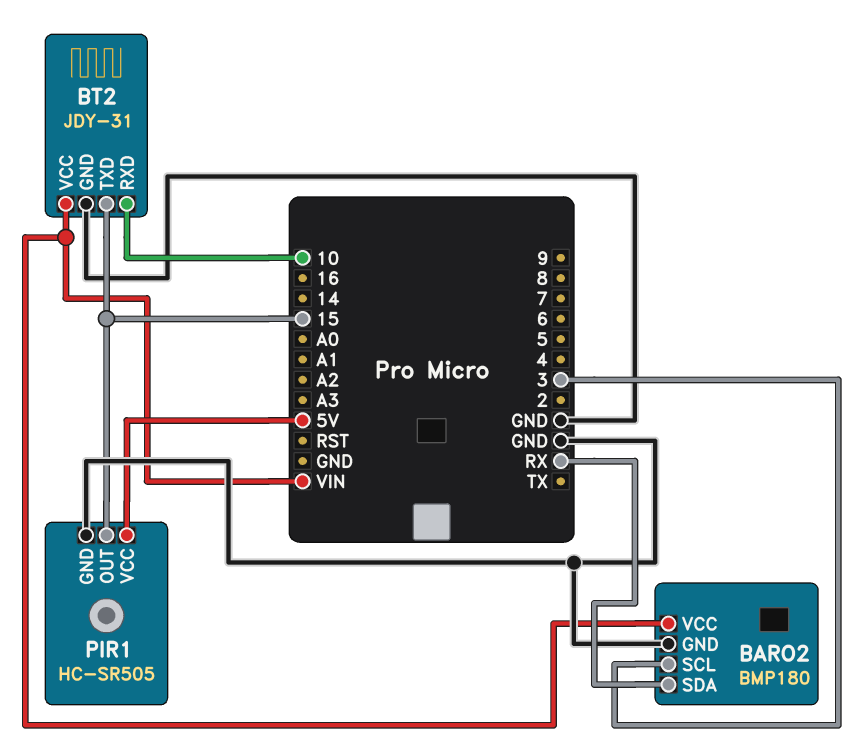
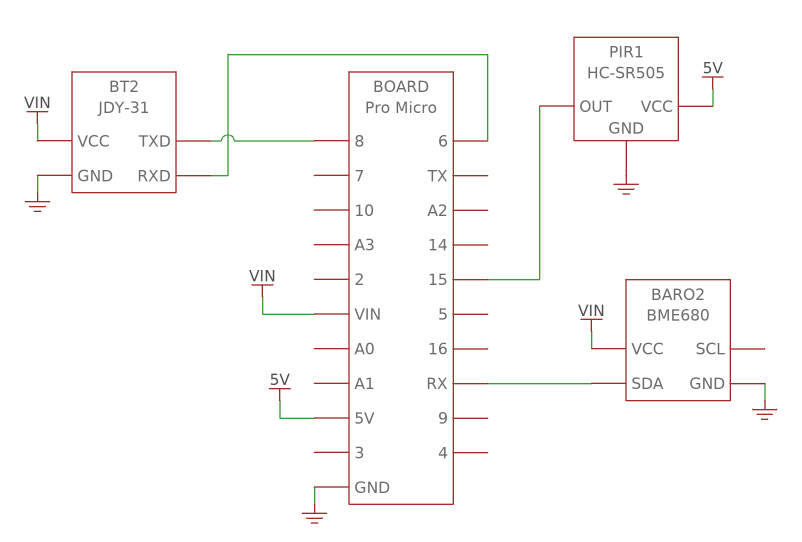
BARO2: BMP180 -> BME680
BARO2 pin SCL: 3 -> none
BT2 pin RXD: 10 -> 6
BT2 pin TXD: 15 -> 8

